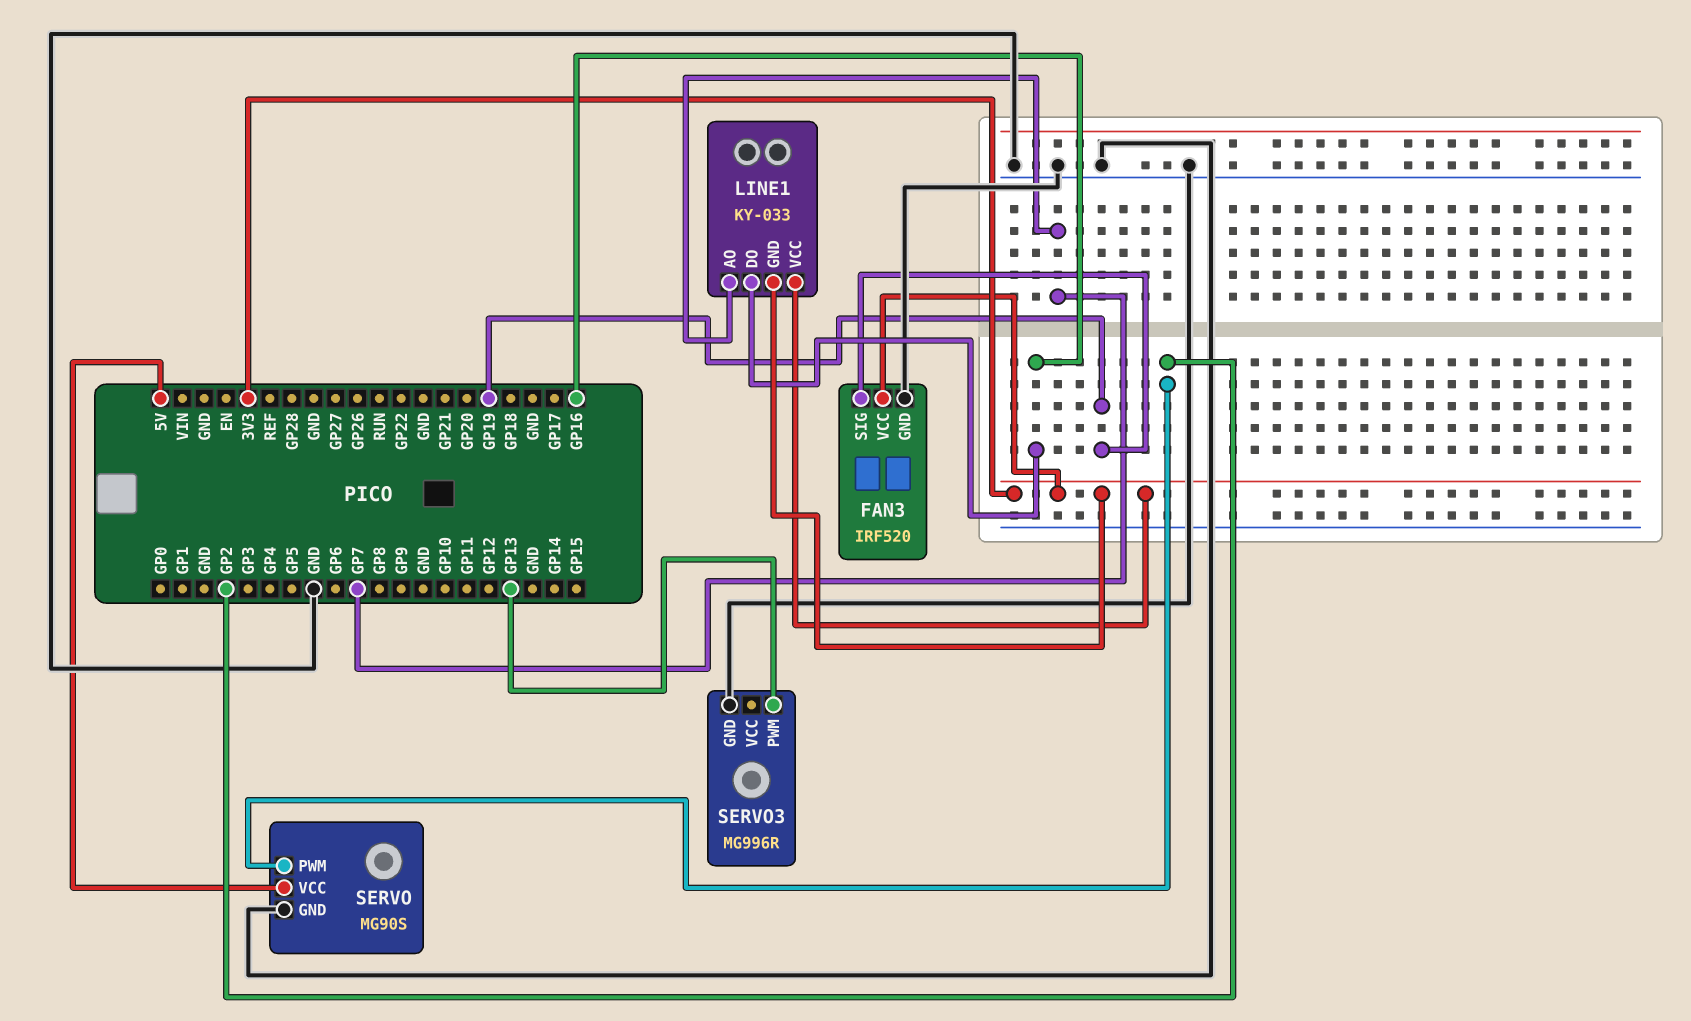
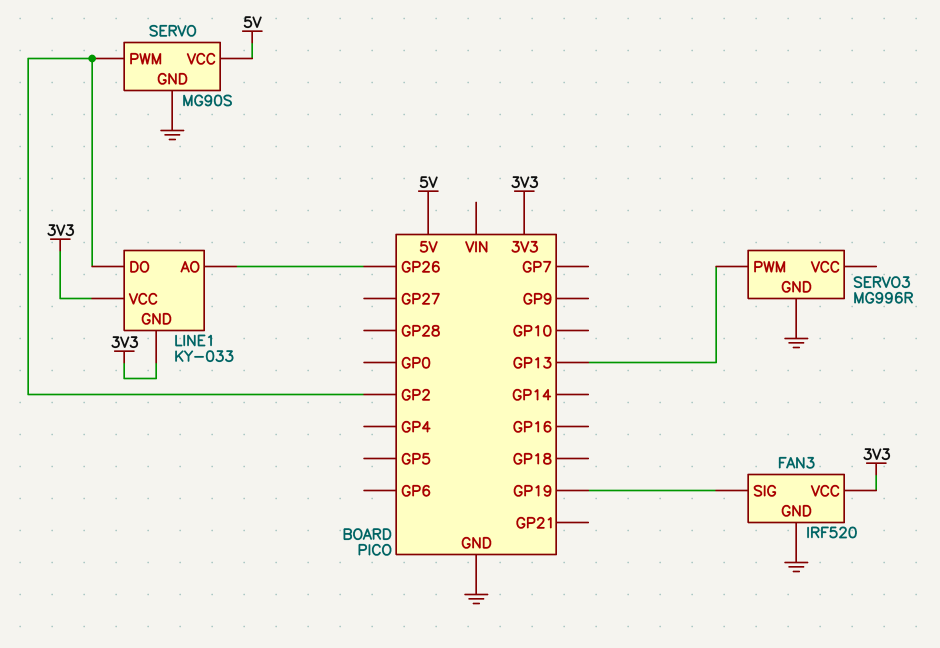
LINE1 pin AO: GP7 -> GP26
LINE1 pin DO: GP16 -> GP2

